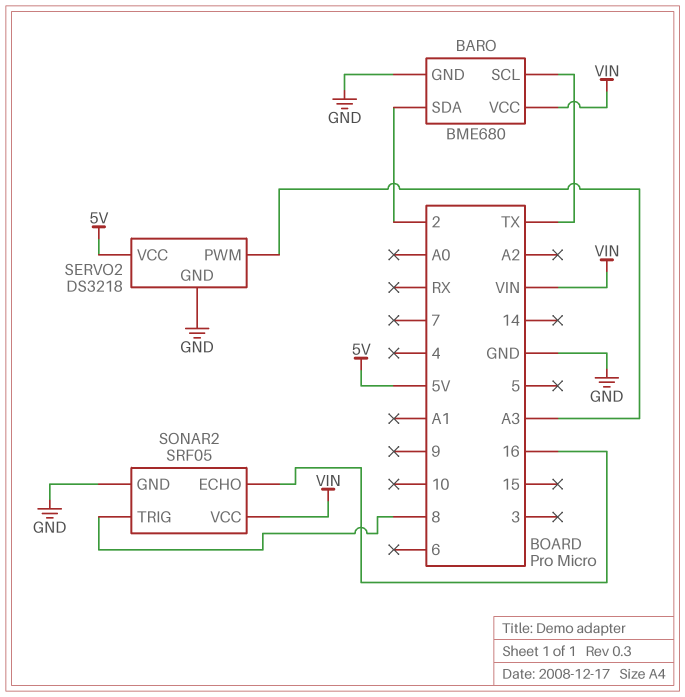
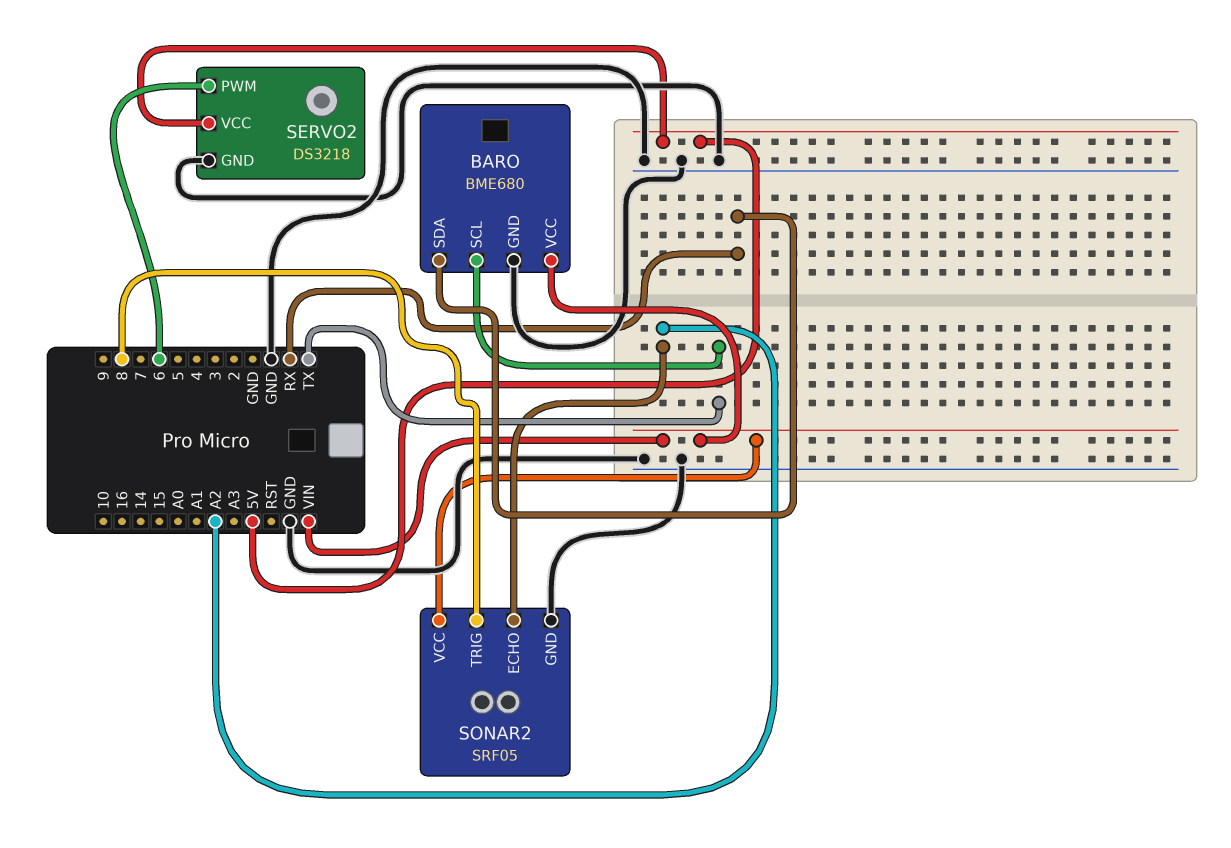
BARO pin SDA: 2 -> RX
SERVO2 pin PWM: A3 -> 6
SONAR2 pin ECHO: 16 -> A2

